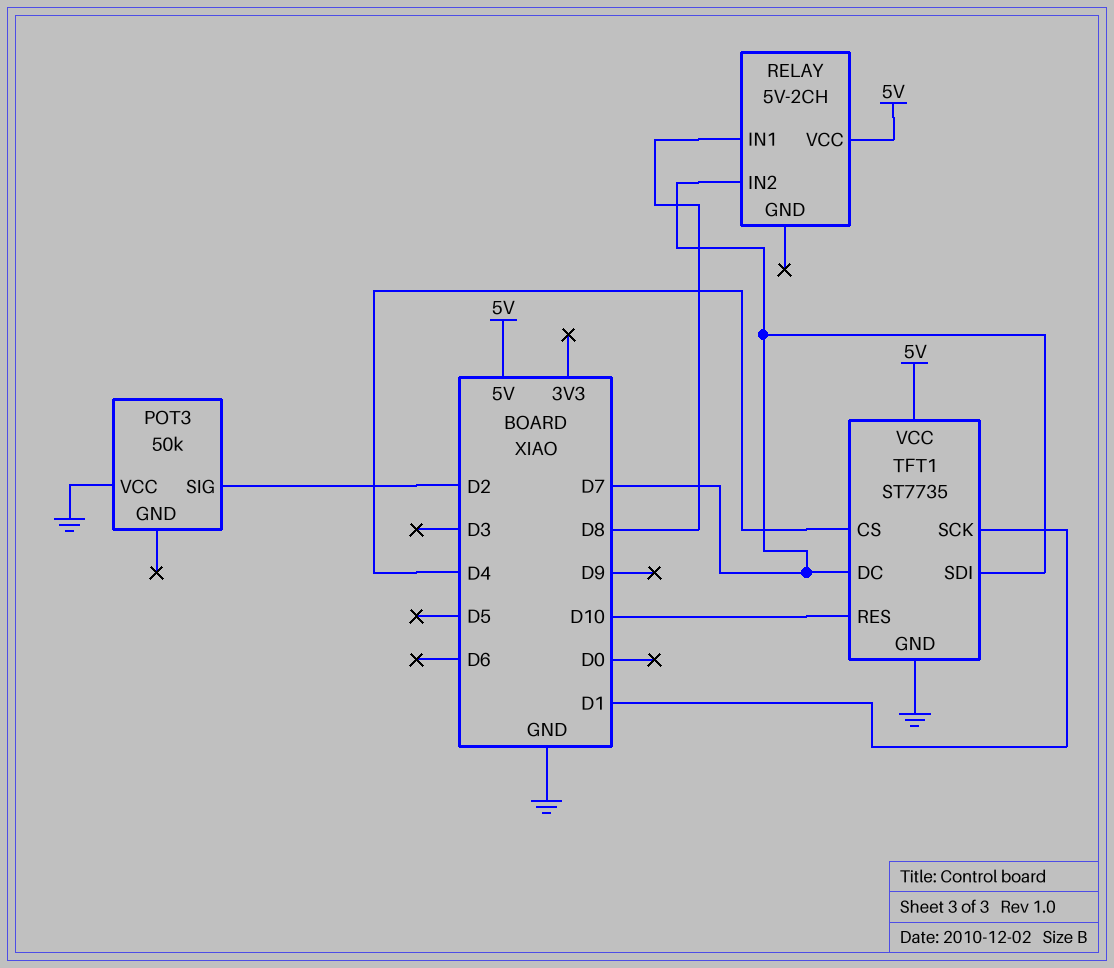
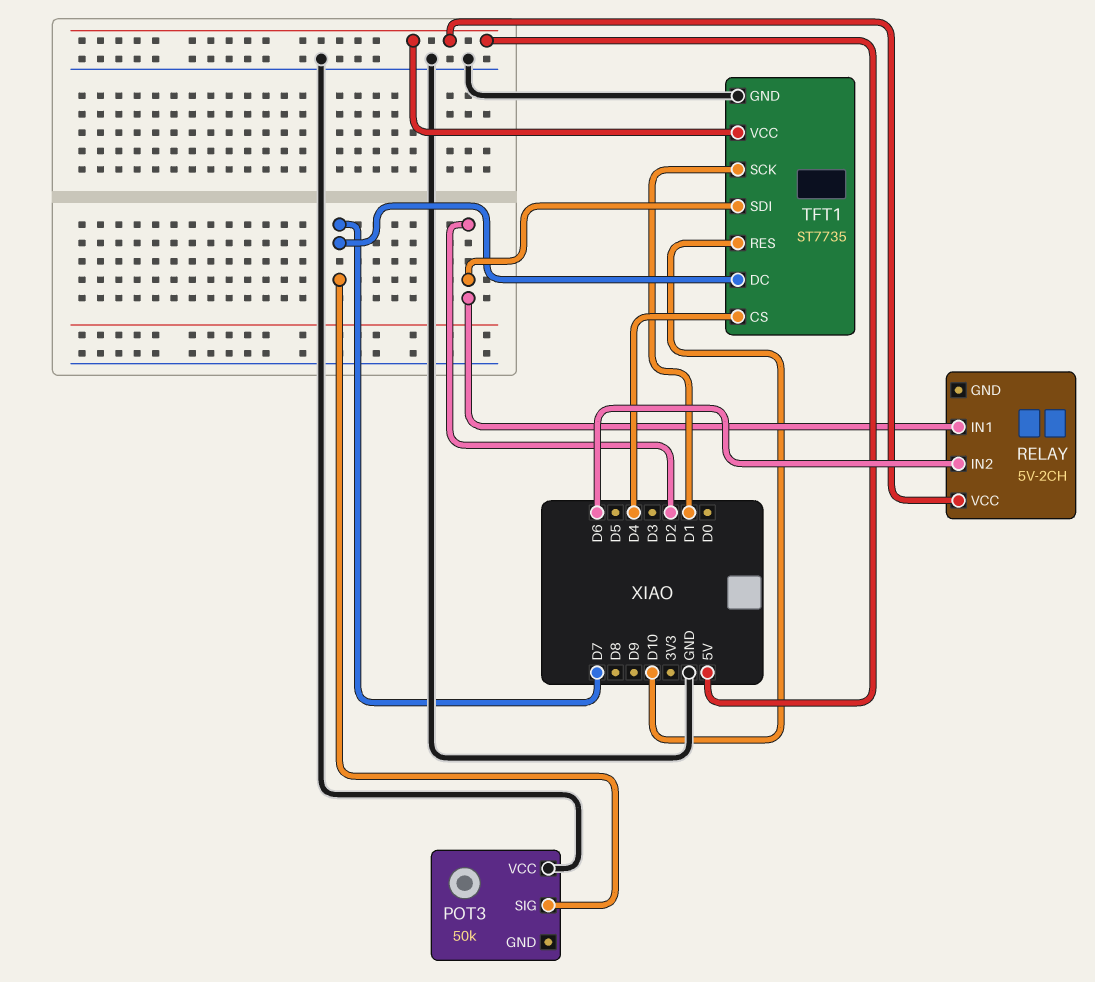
POT3 pin SIG: D2 -> D7
RELAY pin IN1: D8 -> D2
RELAY pin IN2: D7 -> D6
TFT1 pin SDI: D7 -> D2

